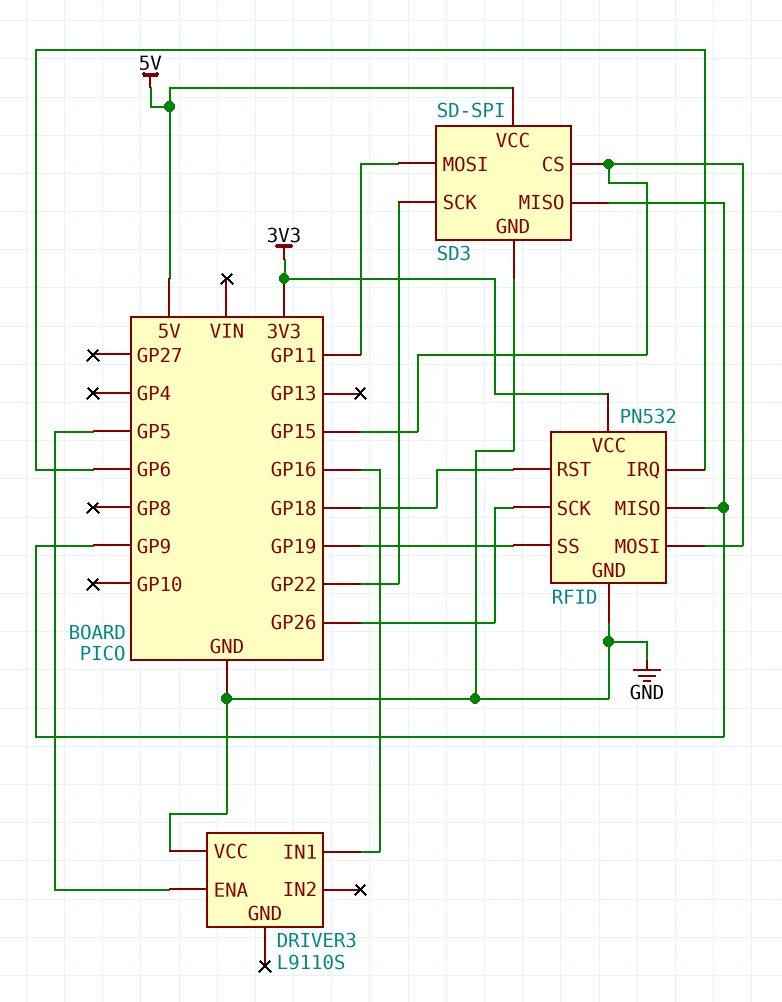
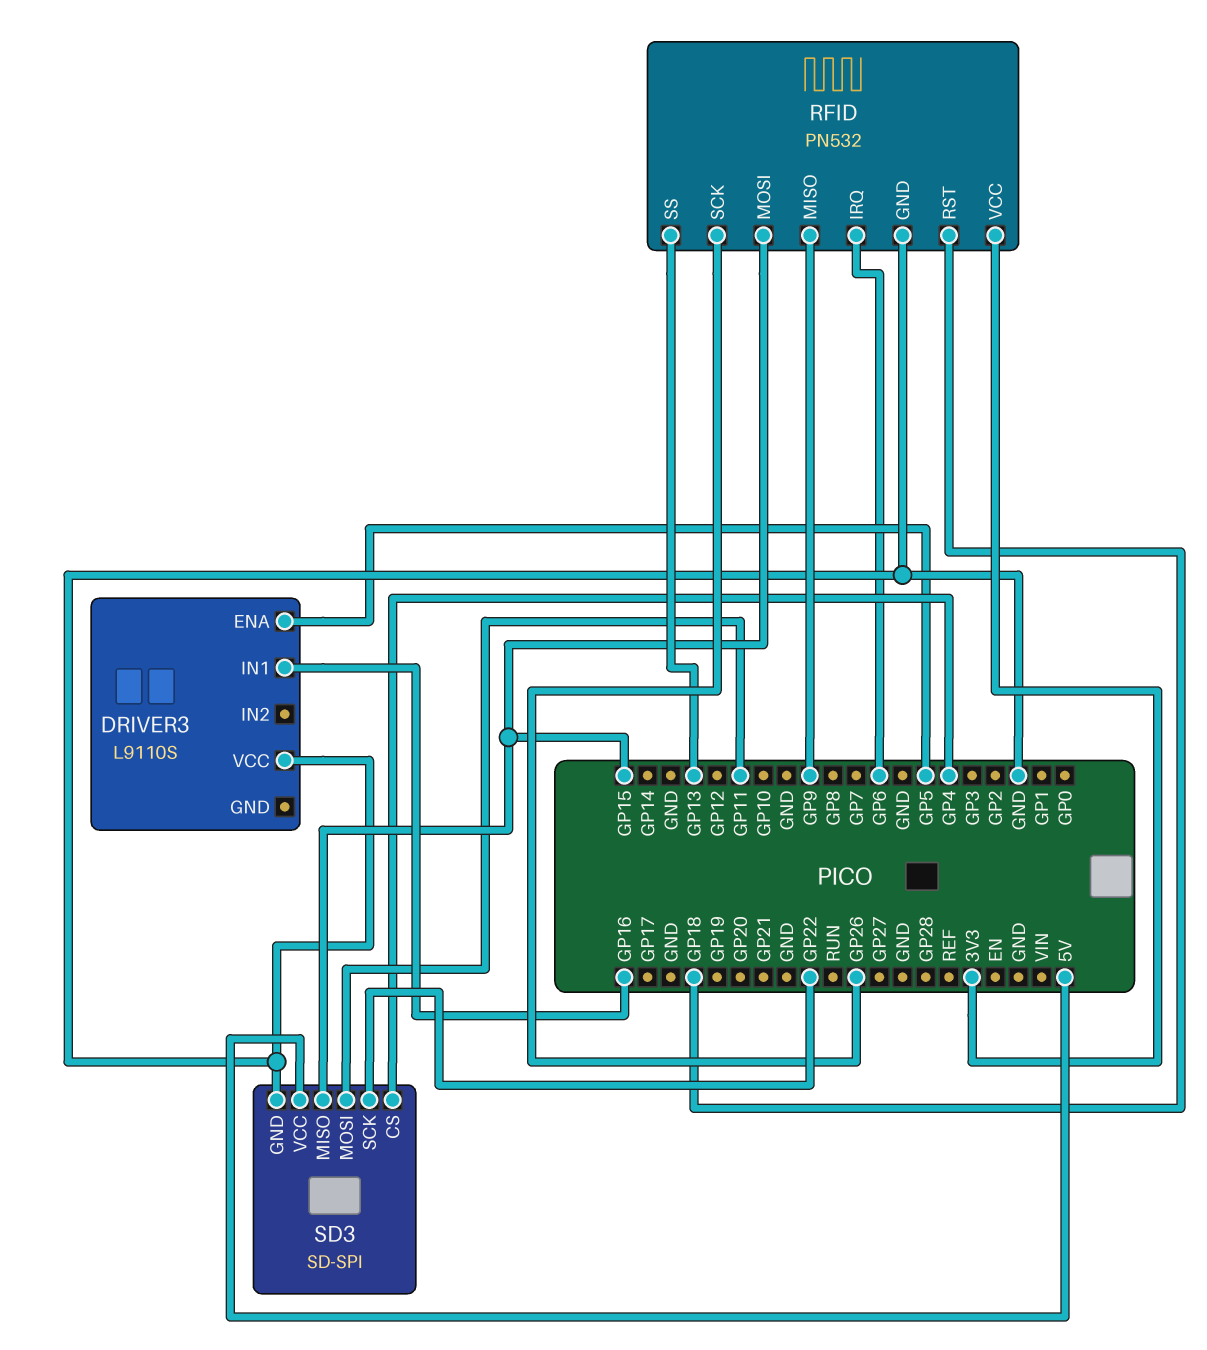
RFID pin SS: GP19 -> GP13
SD3 pin CS: GP15 -> GP4
SD3 pin MISO: GP9 -> GP15

